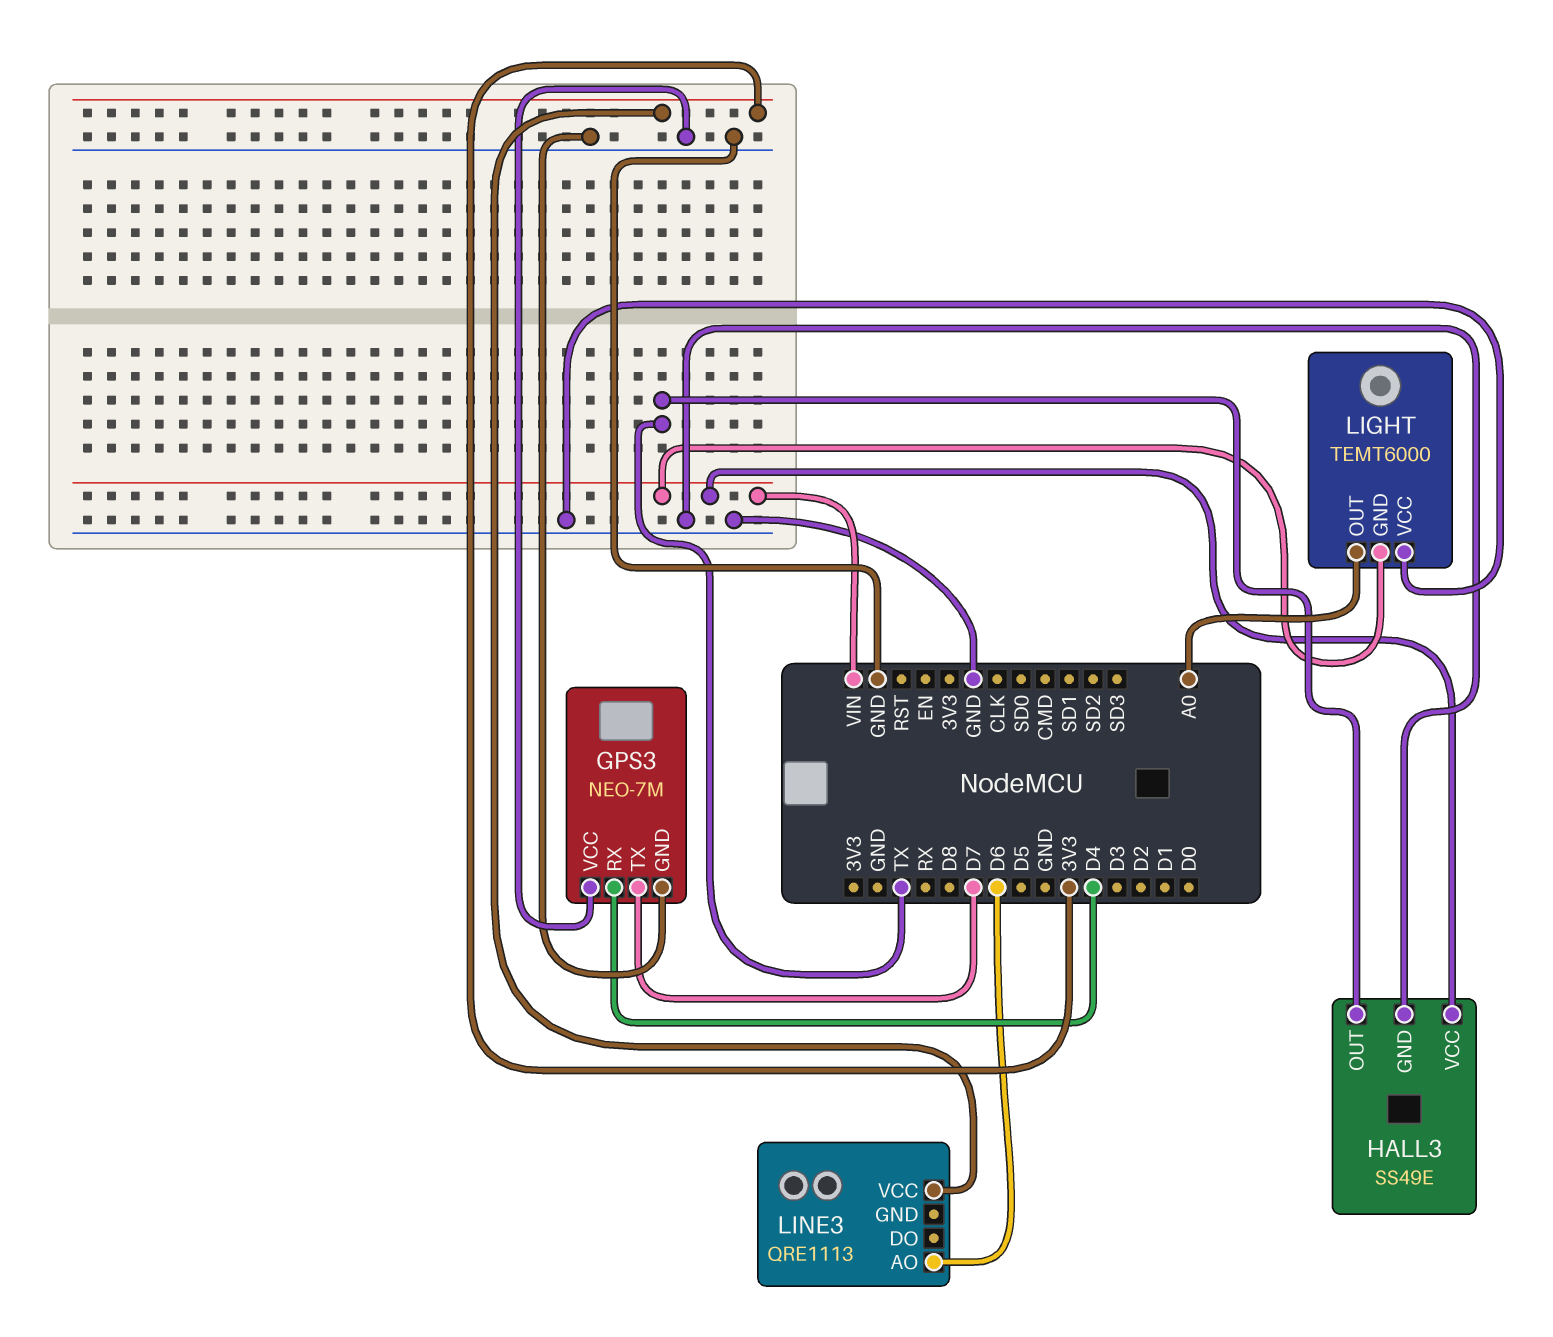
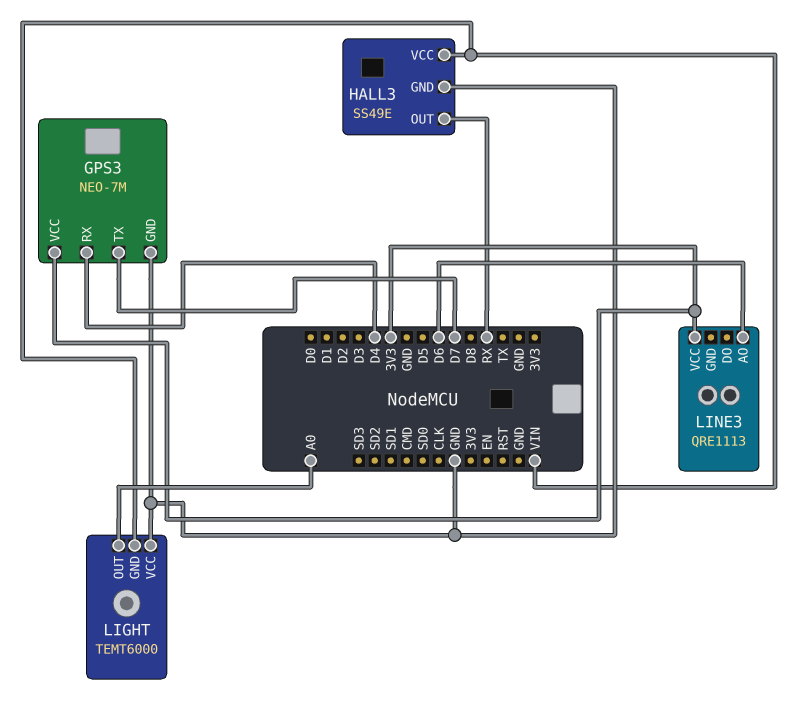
GPS3 pin VCC: GND -> 3V3
HALL3 pin OUT: TX -> RX

